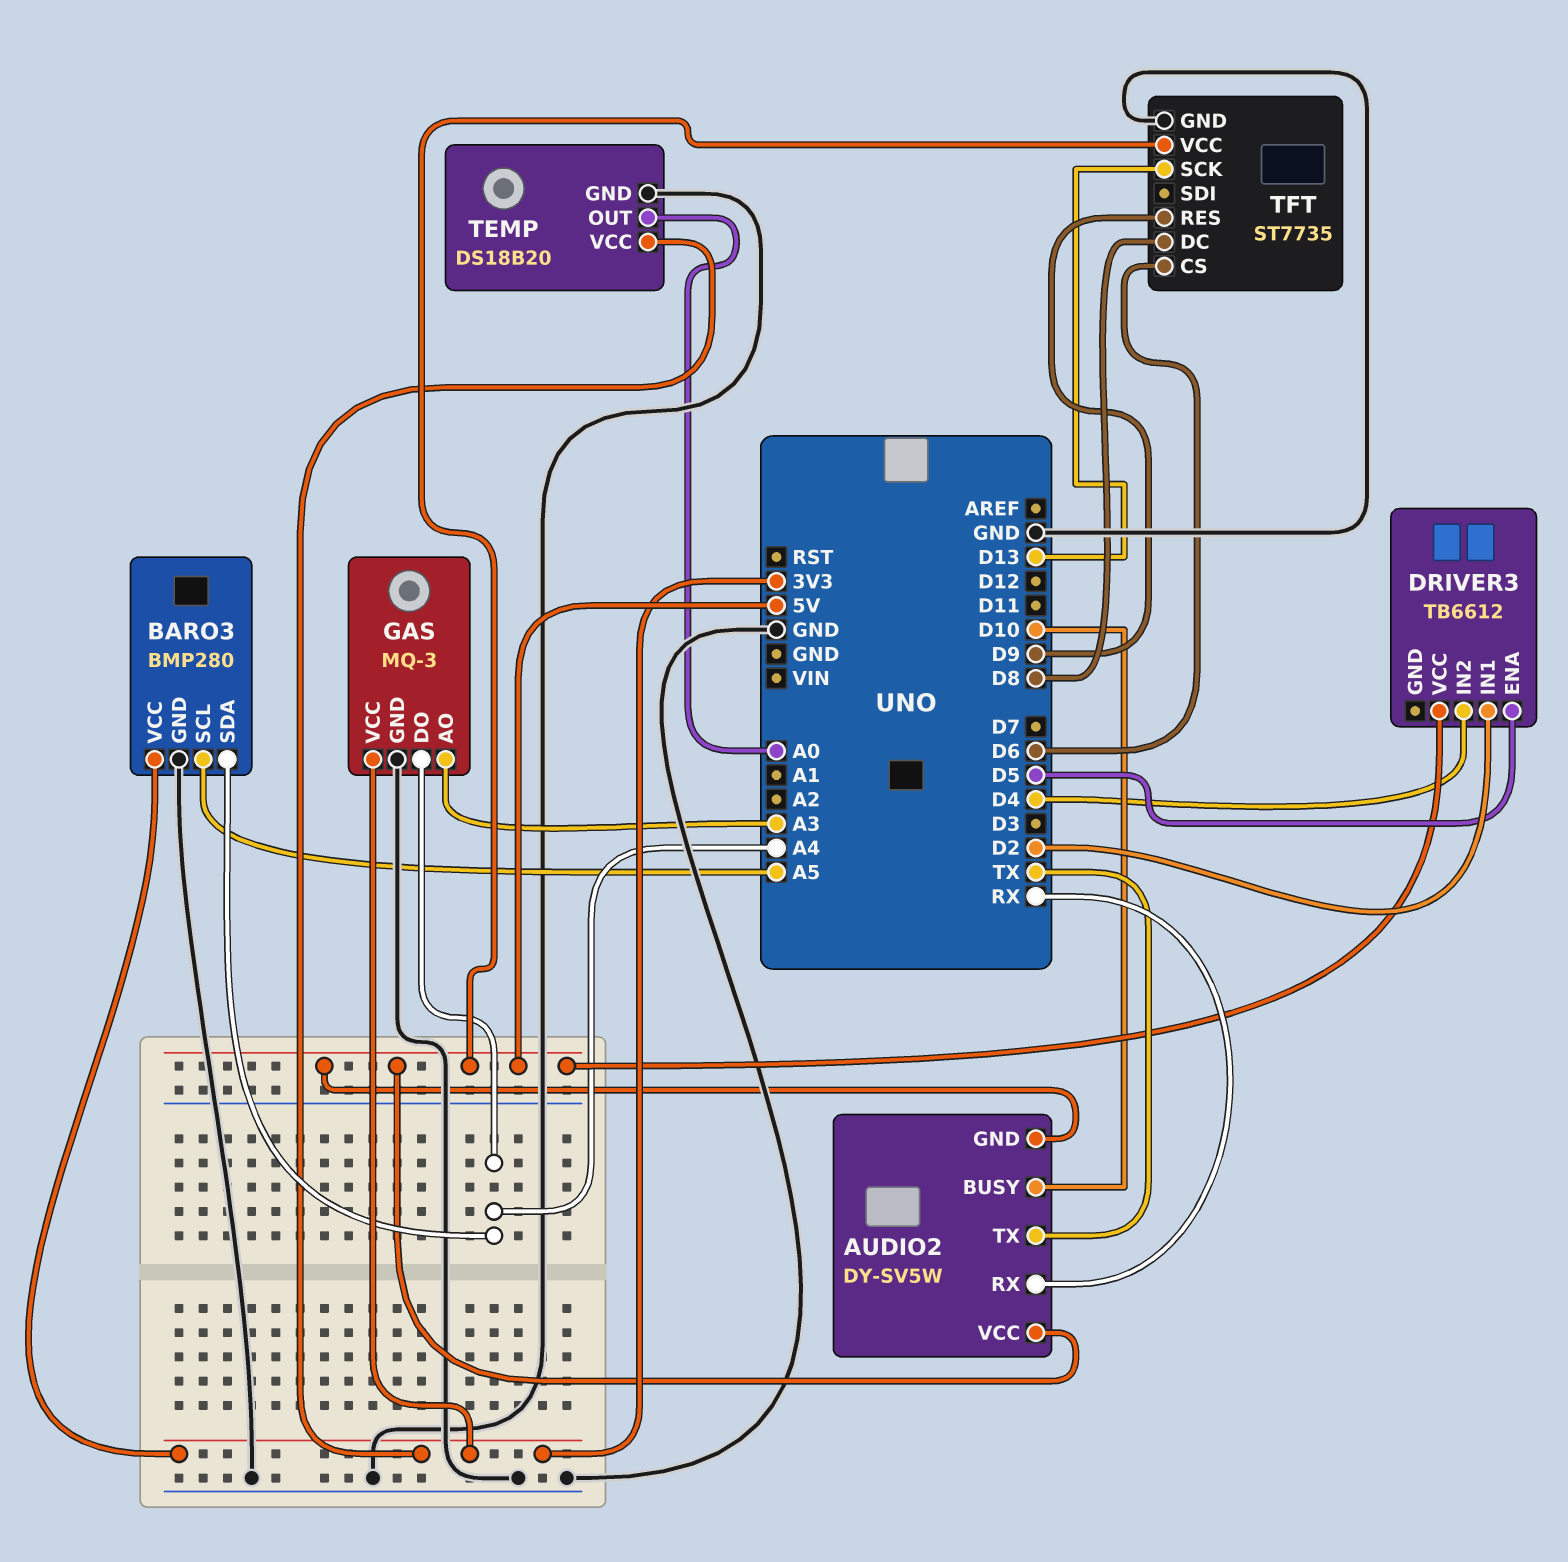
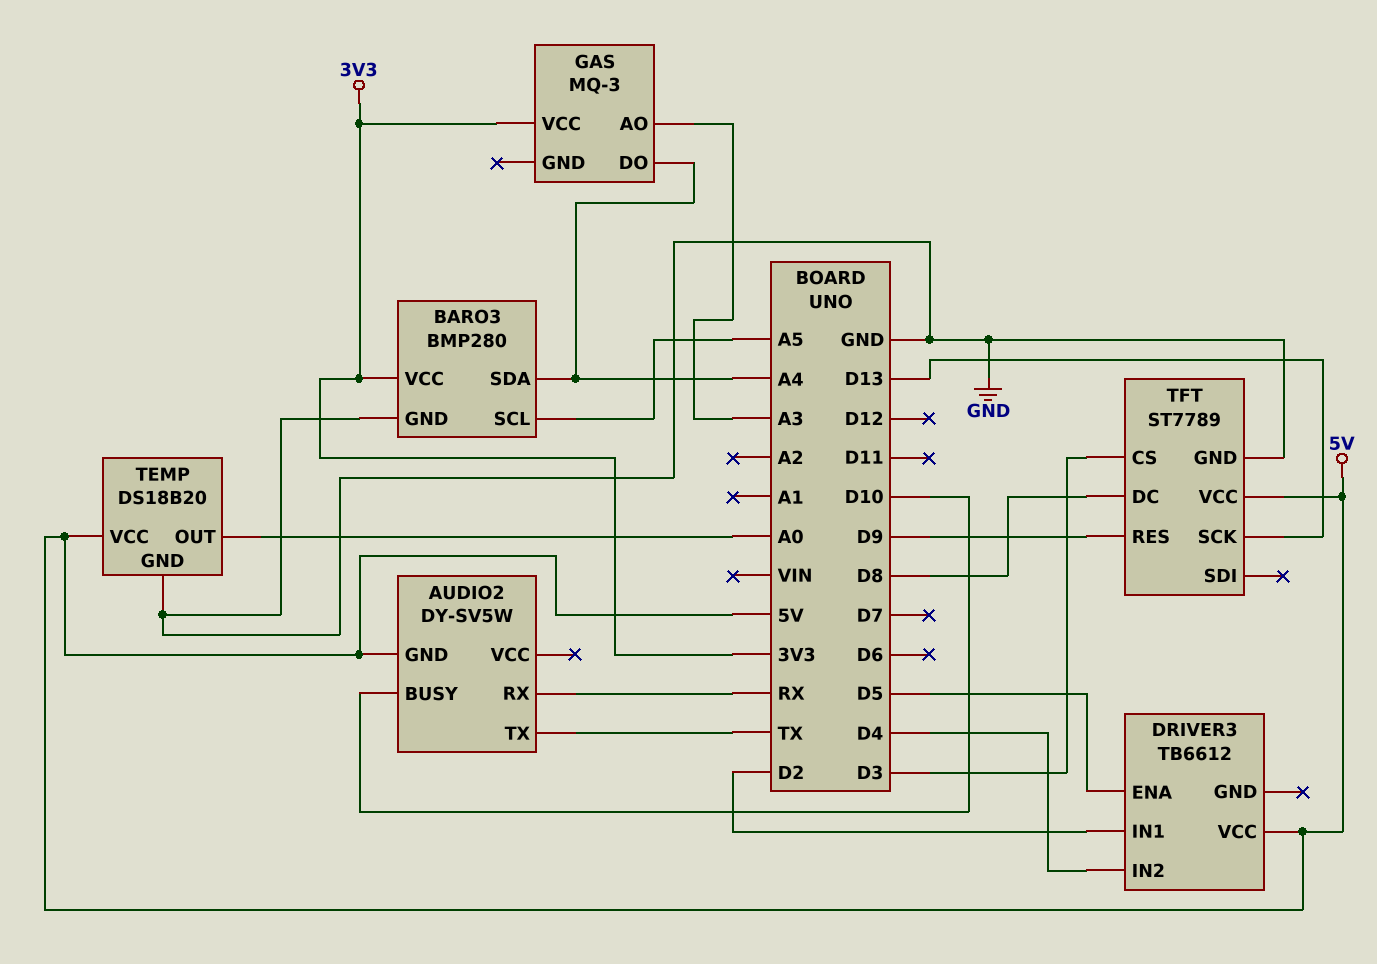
AUDIO2 pin VCC: 5V -> none
GAS pin GND: GND -> none
TEMP pin VCC: 3V3 -> 5V
TFT: ST7735 -> ST7789
TFT pin CS: D6 -> D3

